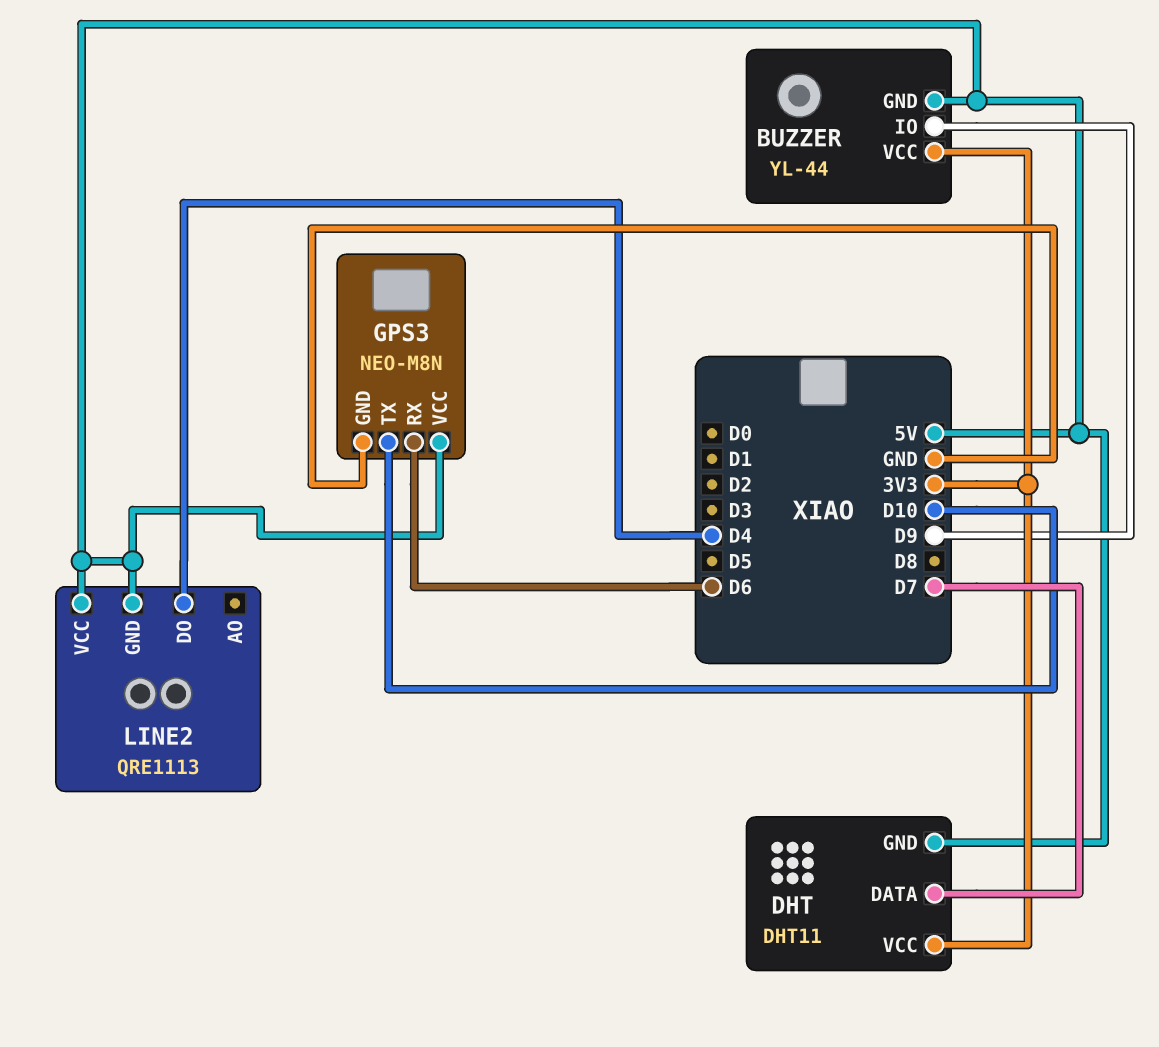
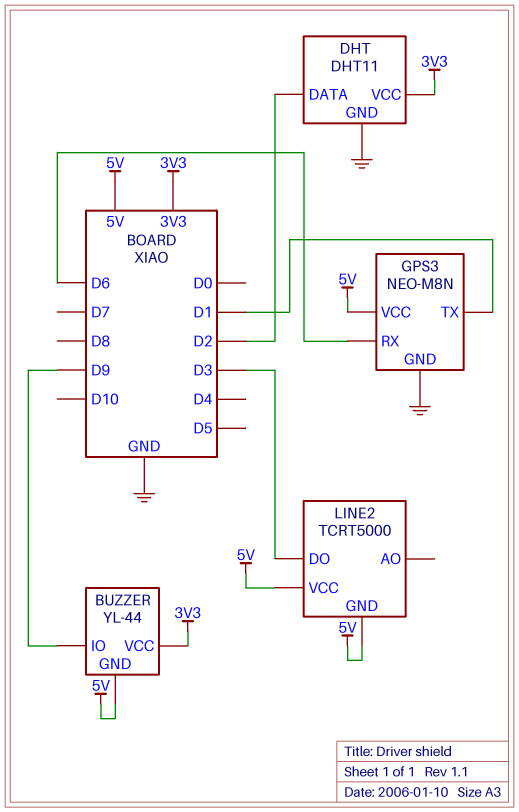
DHT pin DATA: D7 -> D2
DHT pin GND: 5V -> GND
GPS3 pin TX: D10 -> D1
LINE2: QRE1113 -> TCRT5000
LINE2 pin DO: D4 -> D3

